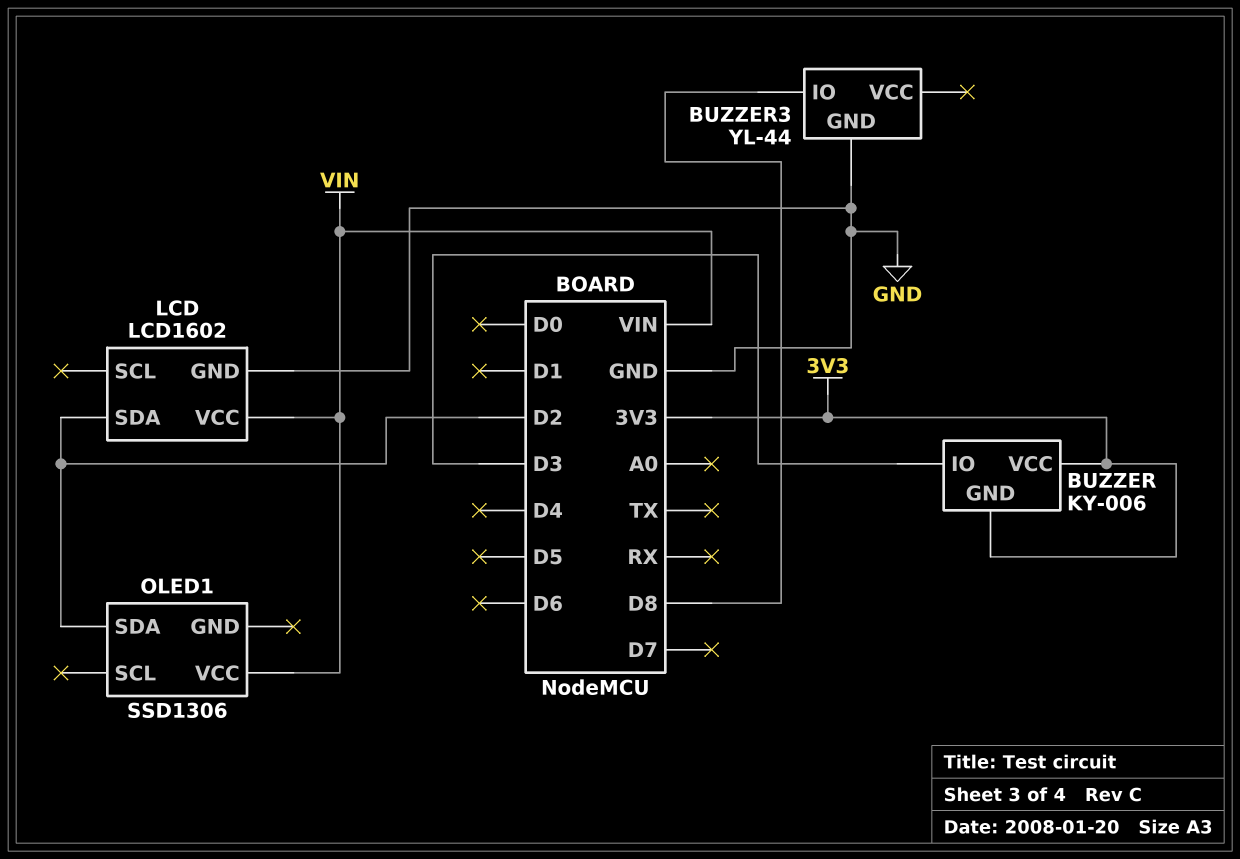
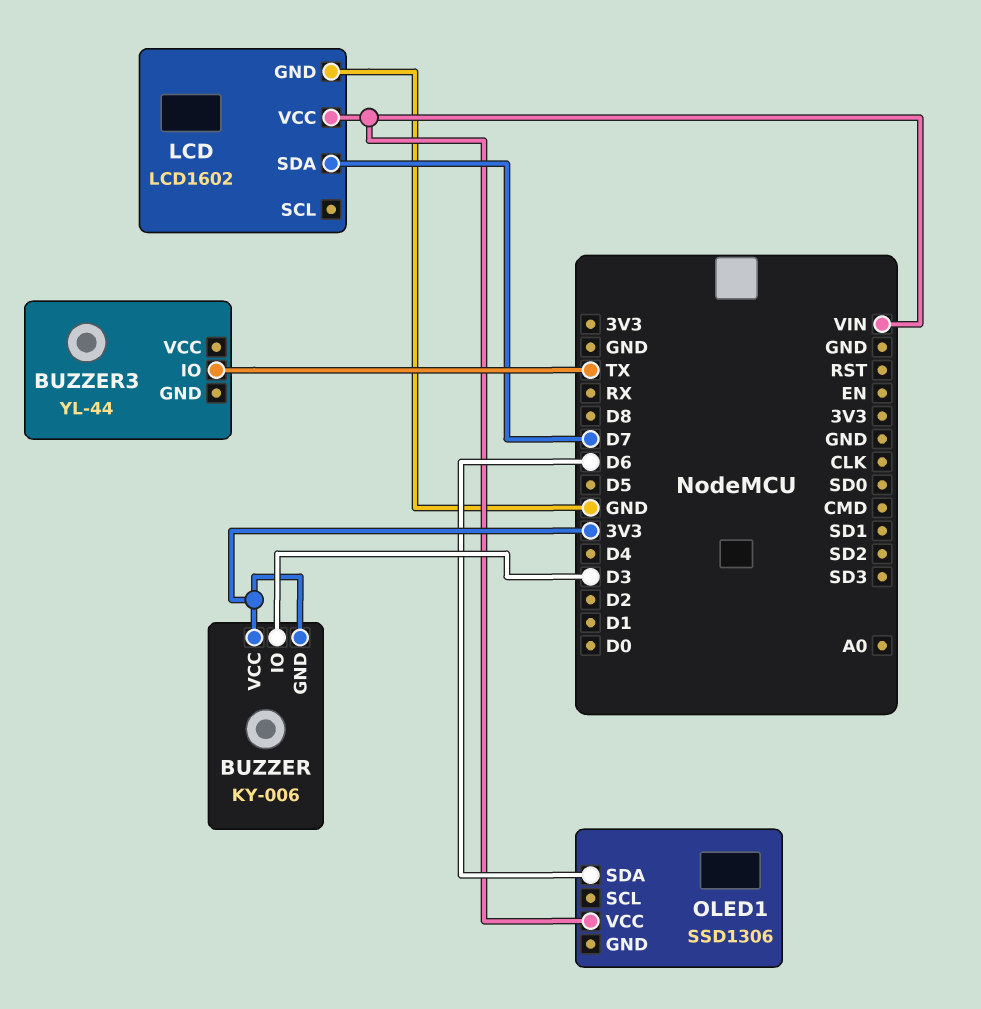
BUZZER3 pin GND: GND -> none
BUZZER3 pin IO: D8 -> TX
LCD pin SDA: D2 -> D7
OLED1 pin SDA: D2 -> D6

